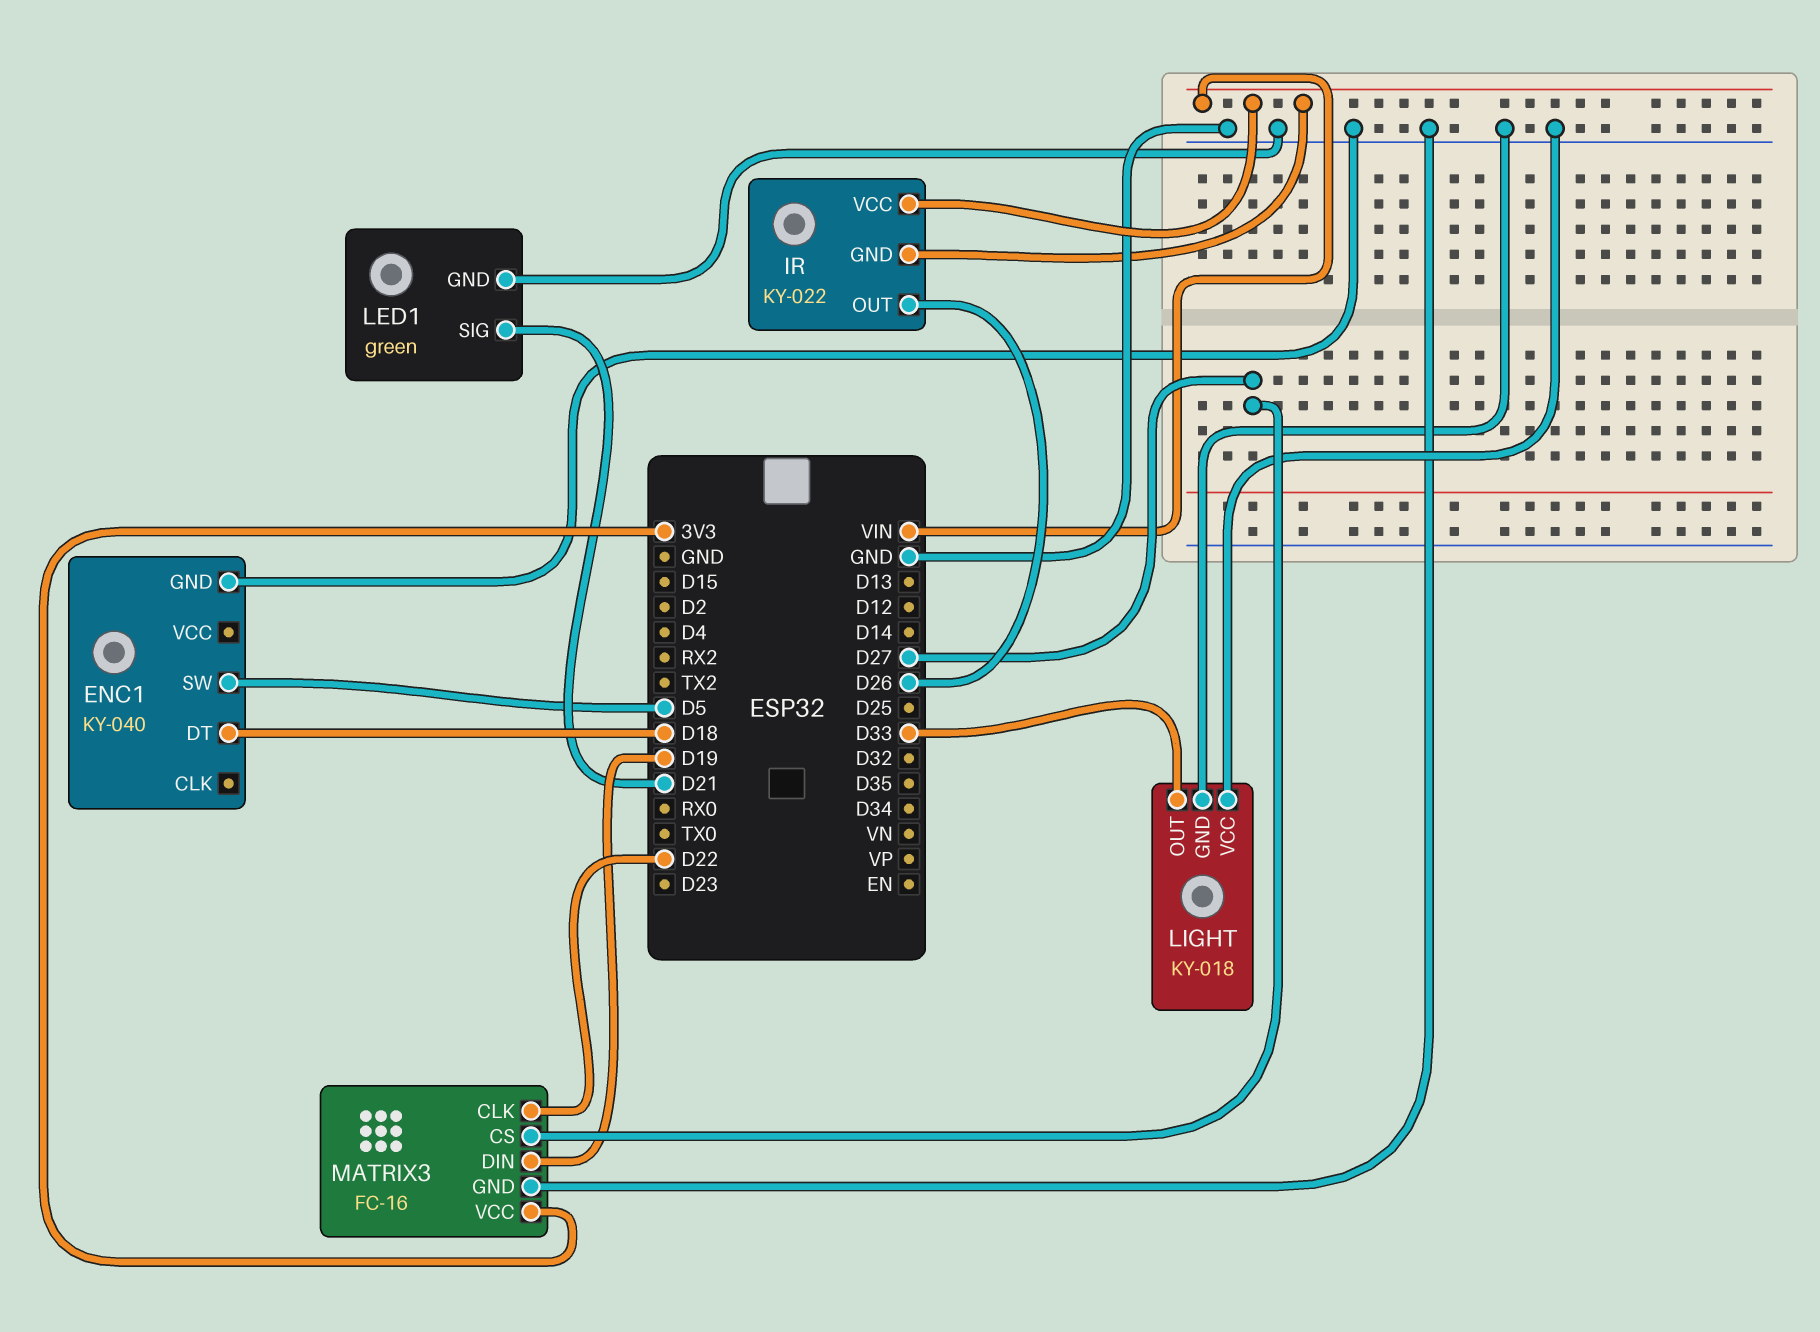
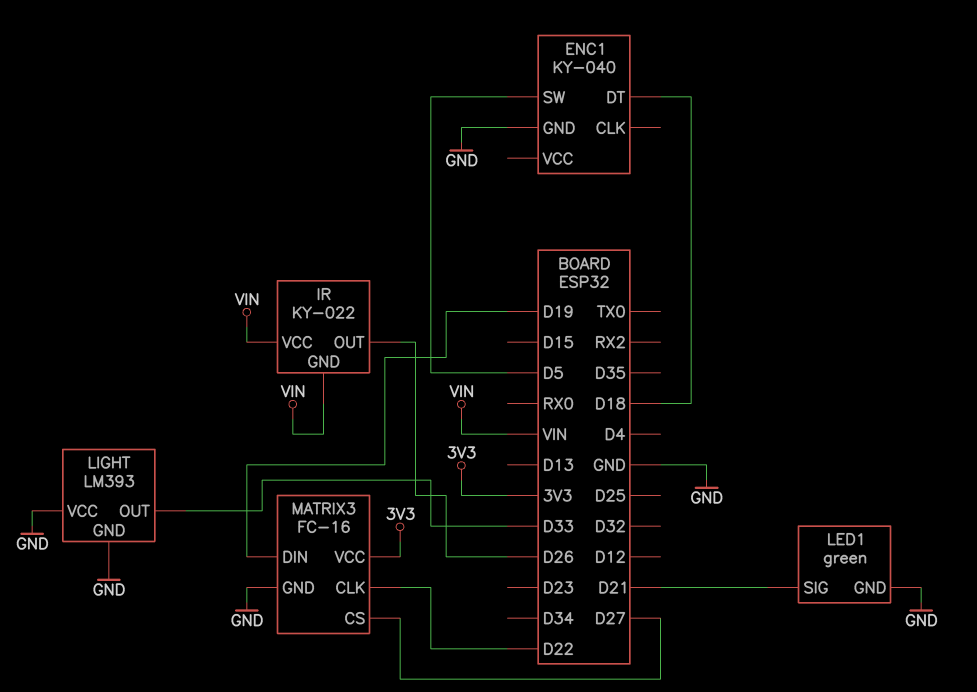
LIGHT: KY-018 -> LM393

